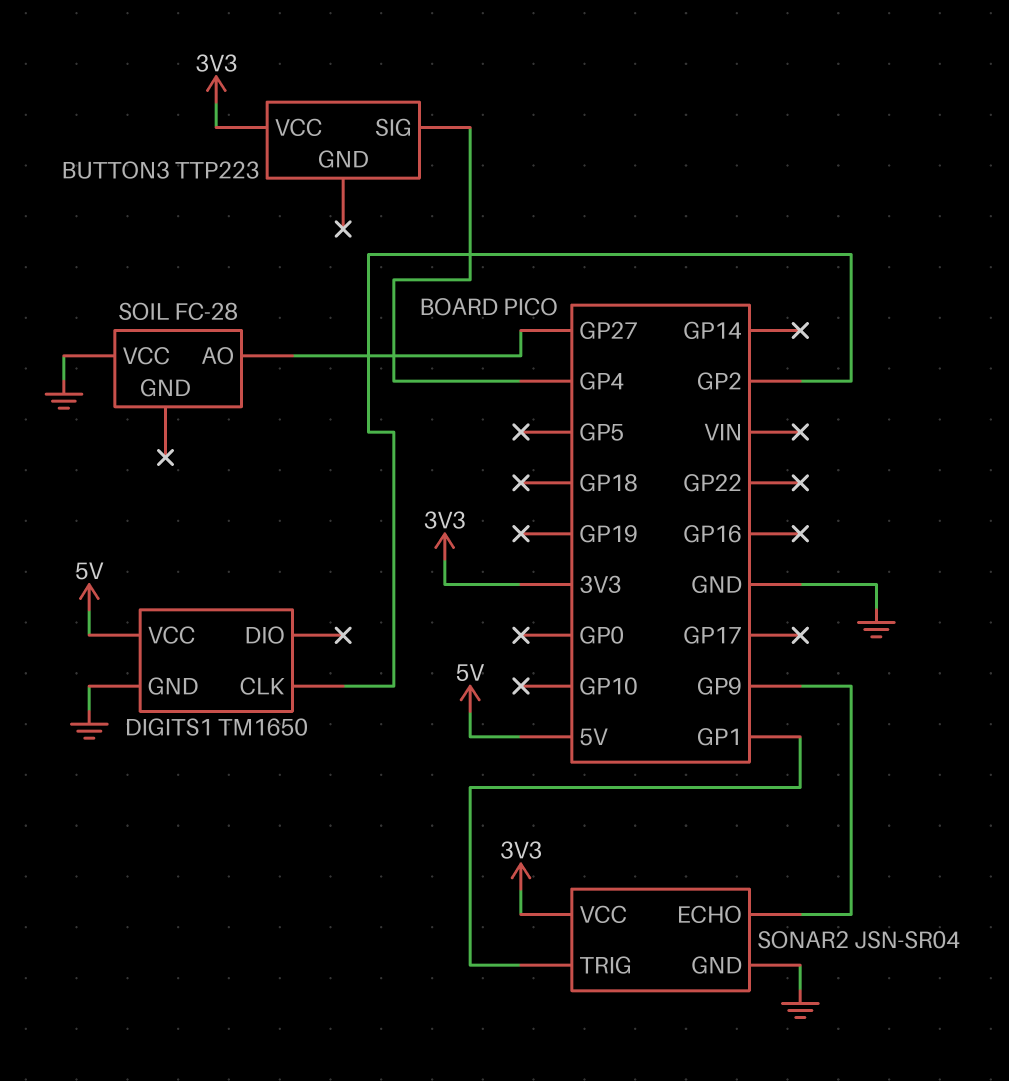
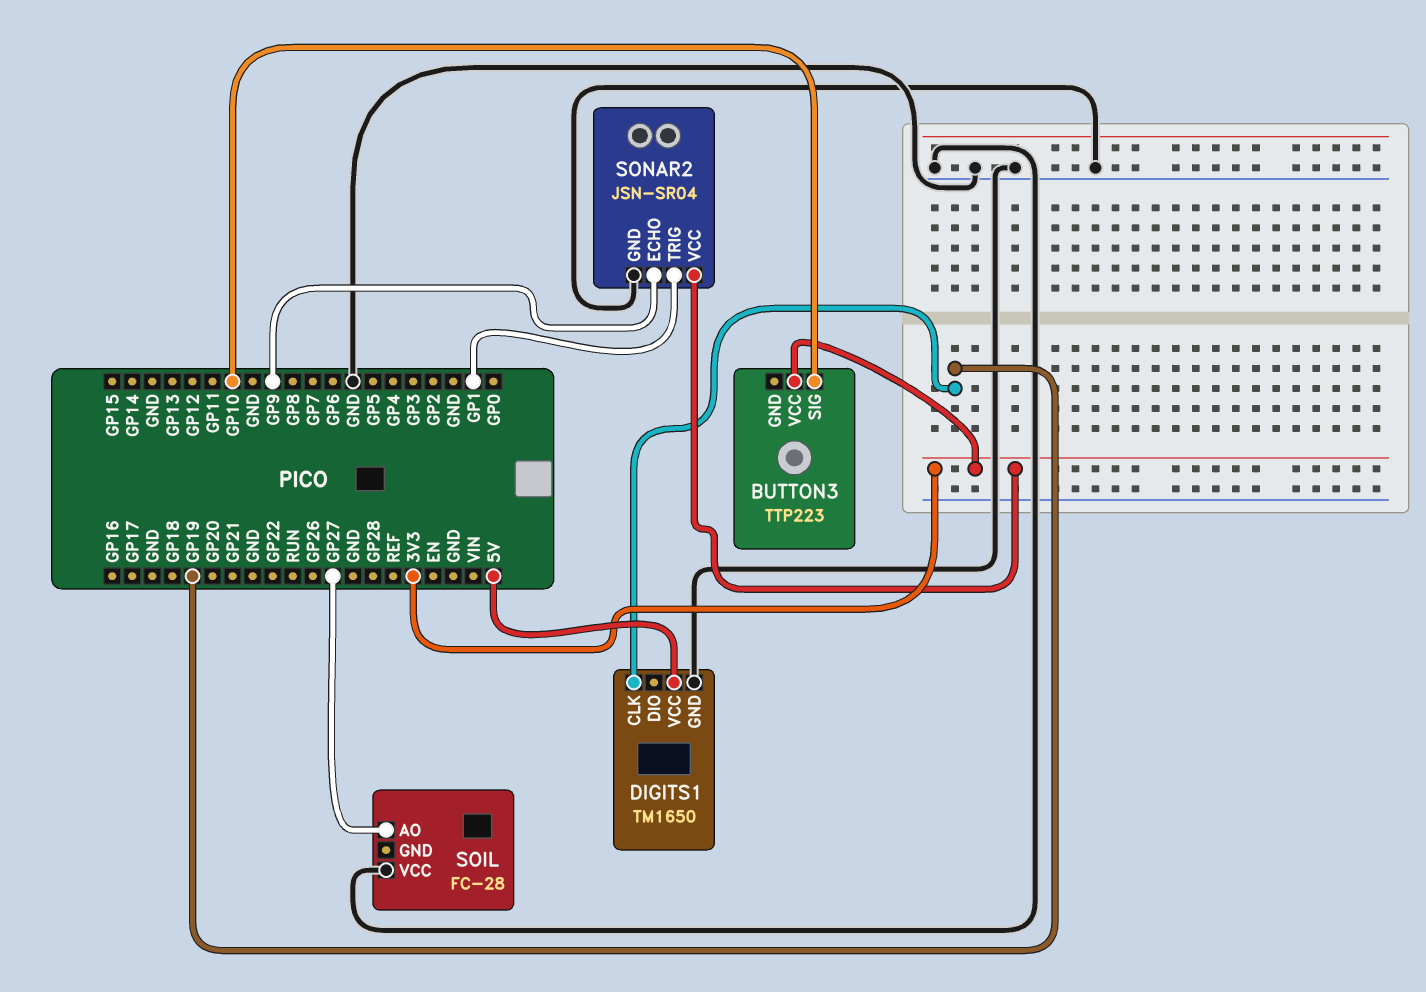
BUTTON3 pin SIG: GP4 -> GP10
DIGITS1 pin CLK: GP2 -> GP19

